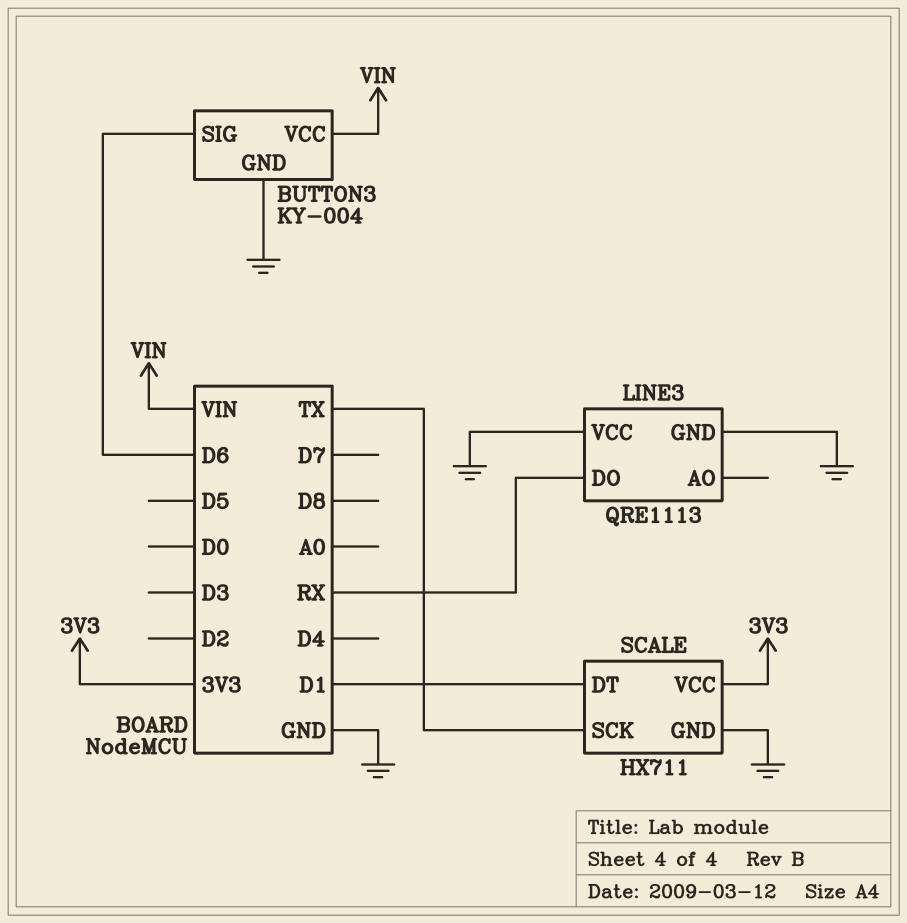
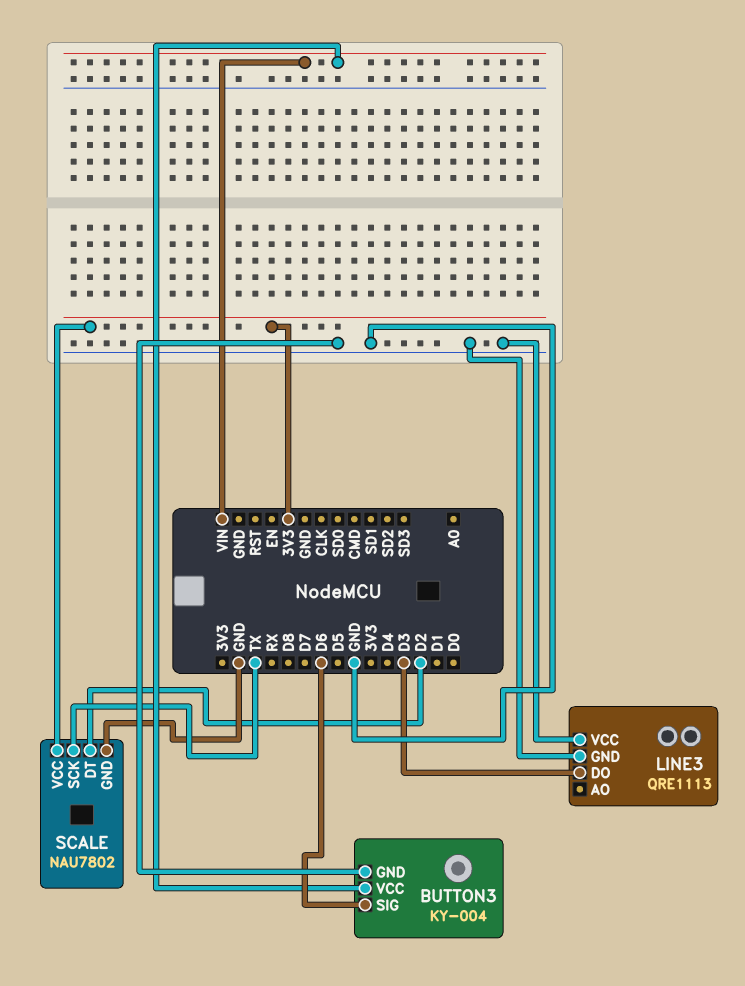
LINE3 pin DO: RX -> D3
SCALE: HX711 -> NAU7802
SCALE pin DT: D1 -> D2

